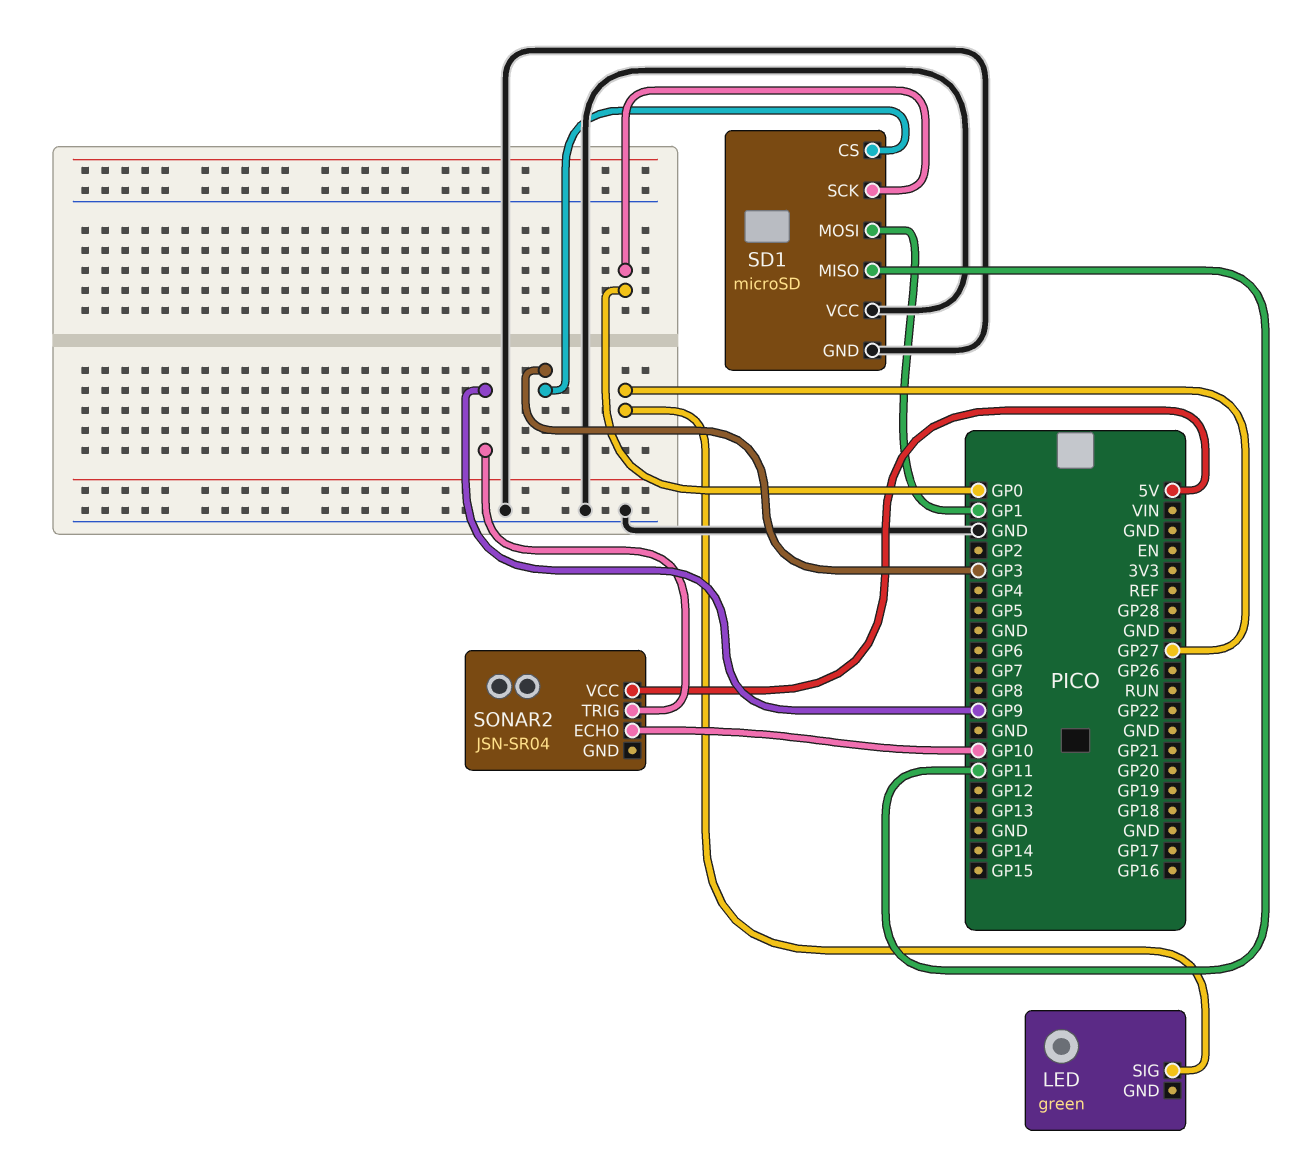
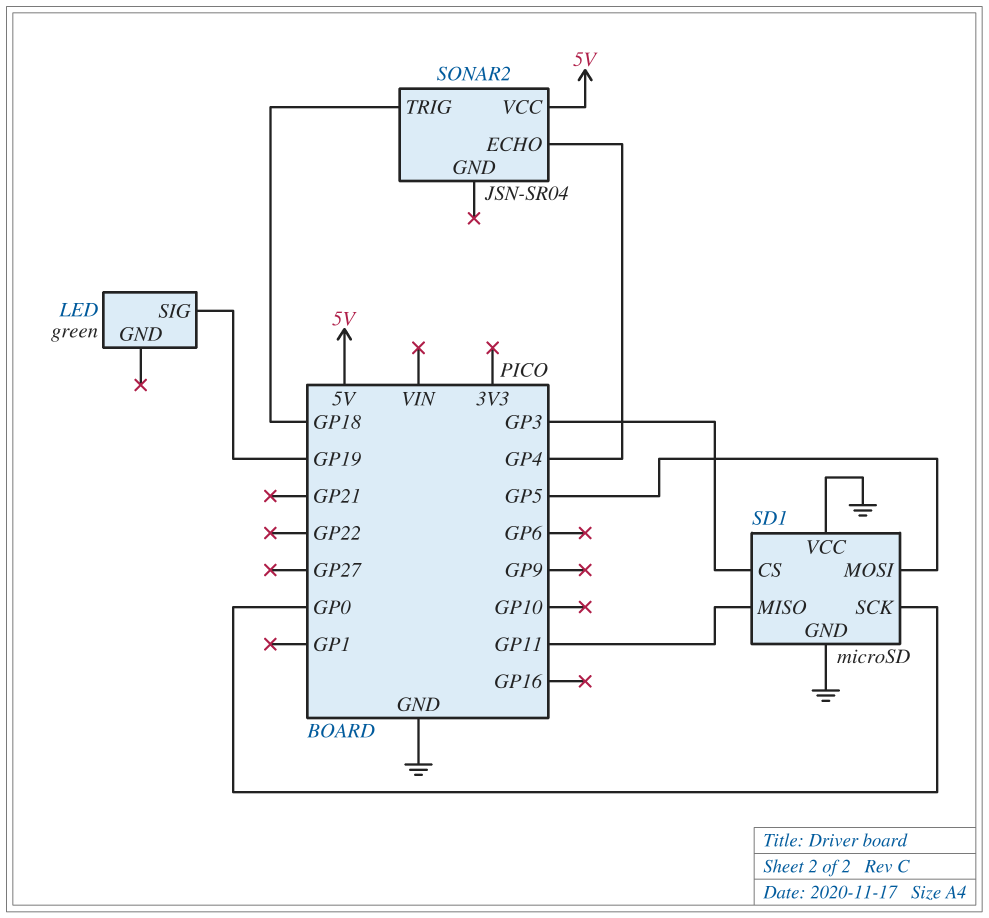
LED pin SIG: GP27 -> GP19
SD1 pin MOSI: GP1 -> GP5
SONAR2 pin ECHO: GP10 -> GP4
SONAR2 pin TRIG: GP9 -> GP18

